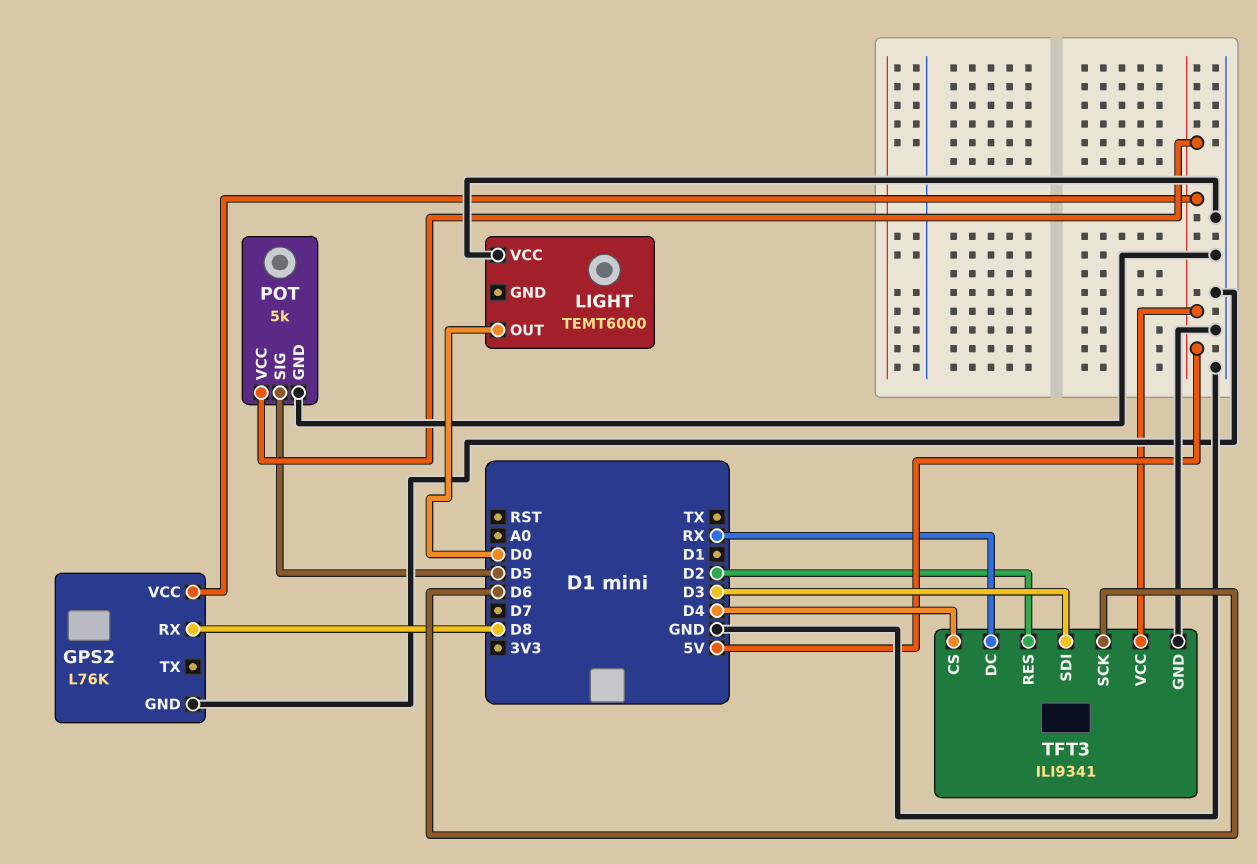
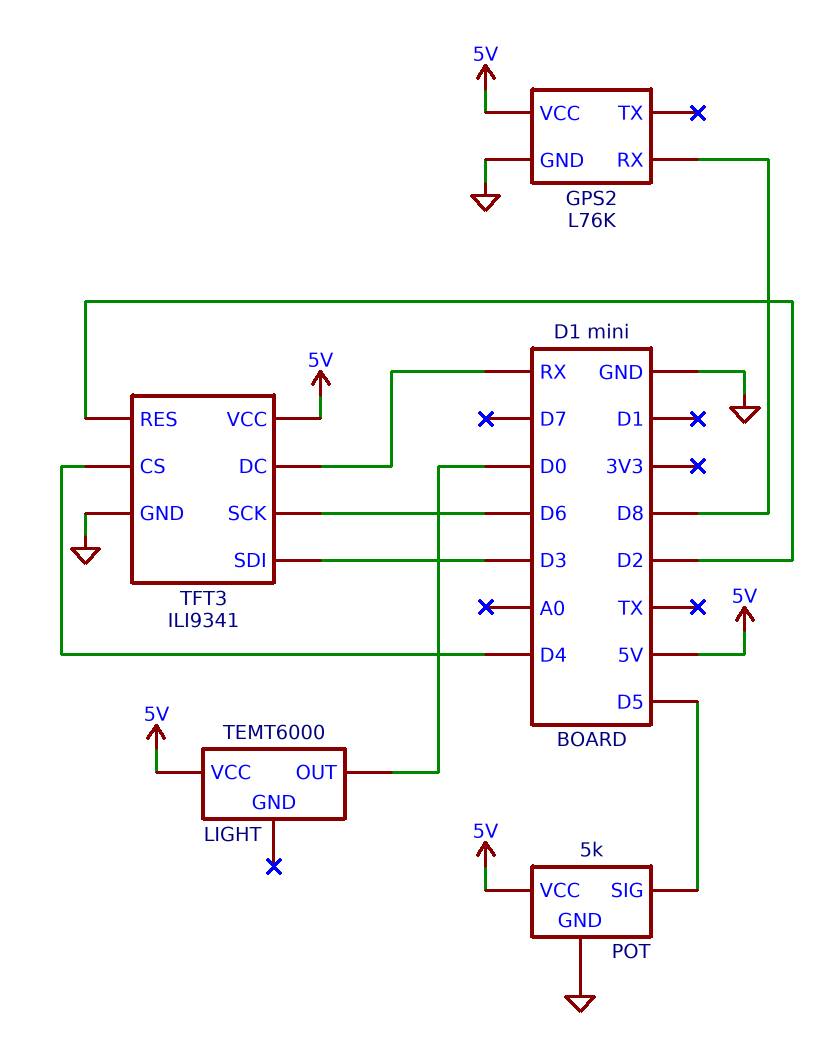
LIGHT pin VCC: GND -> 5V

